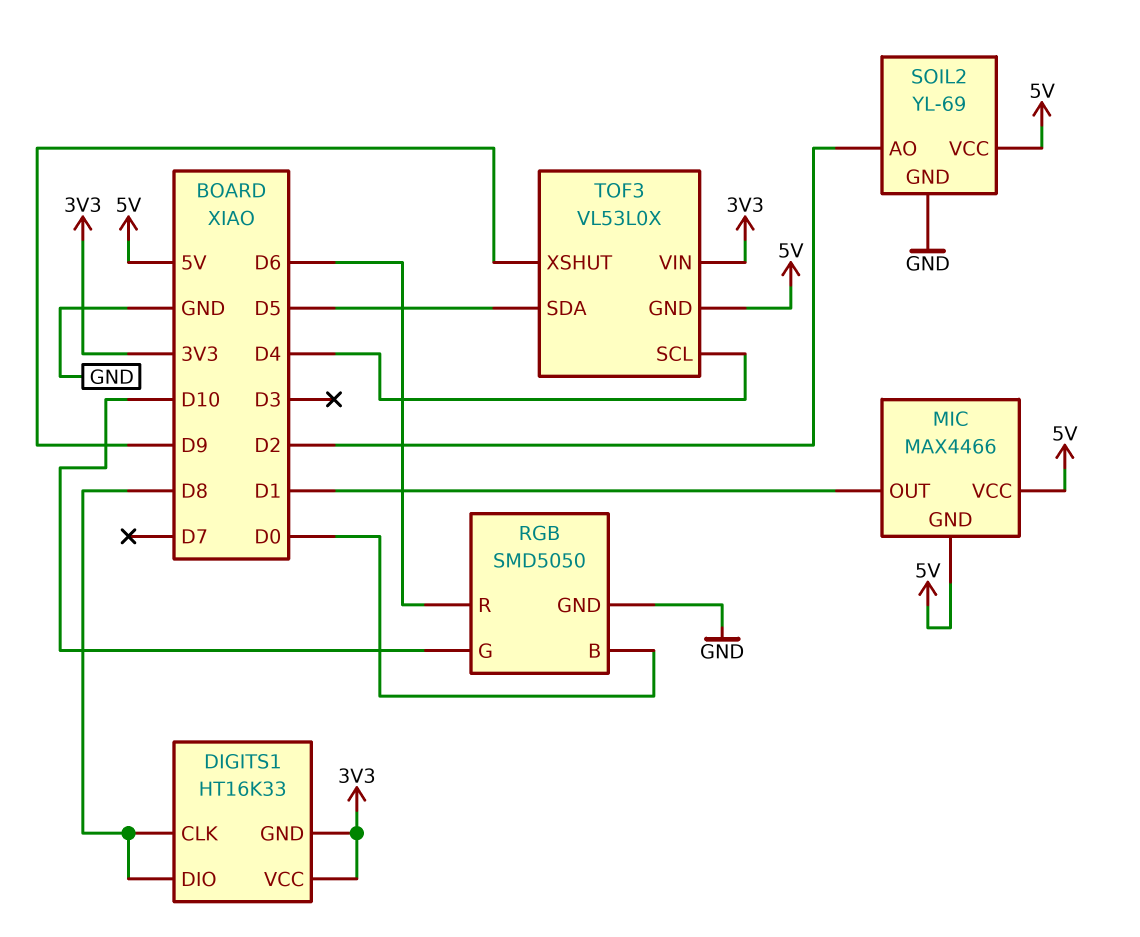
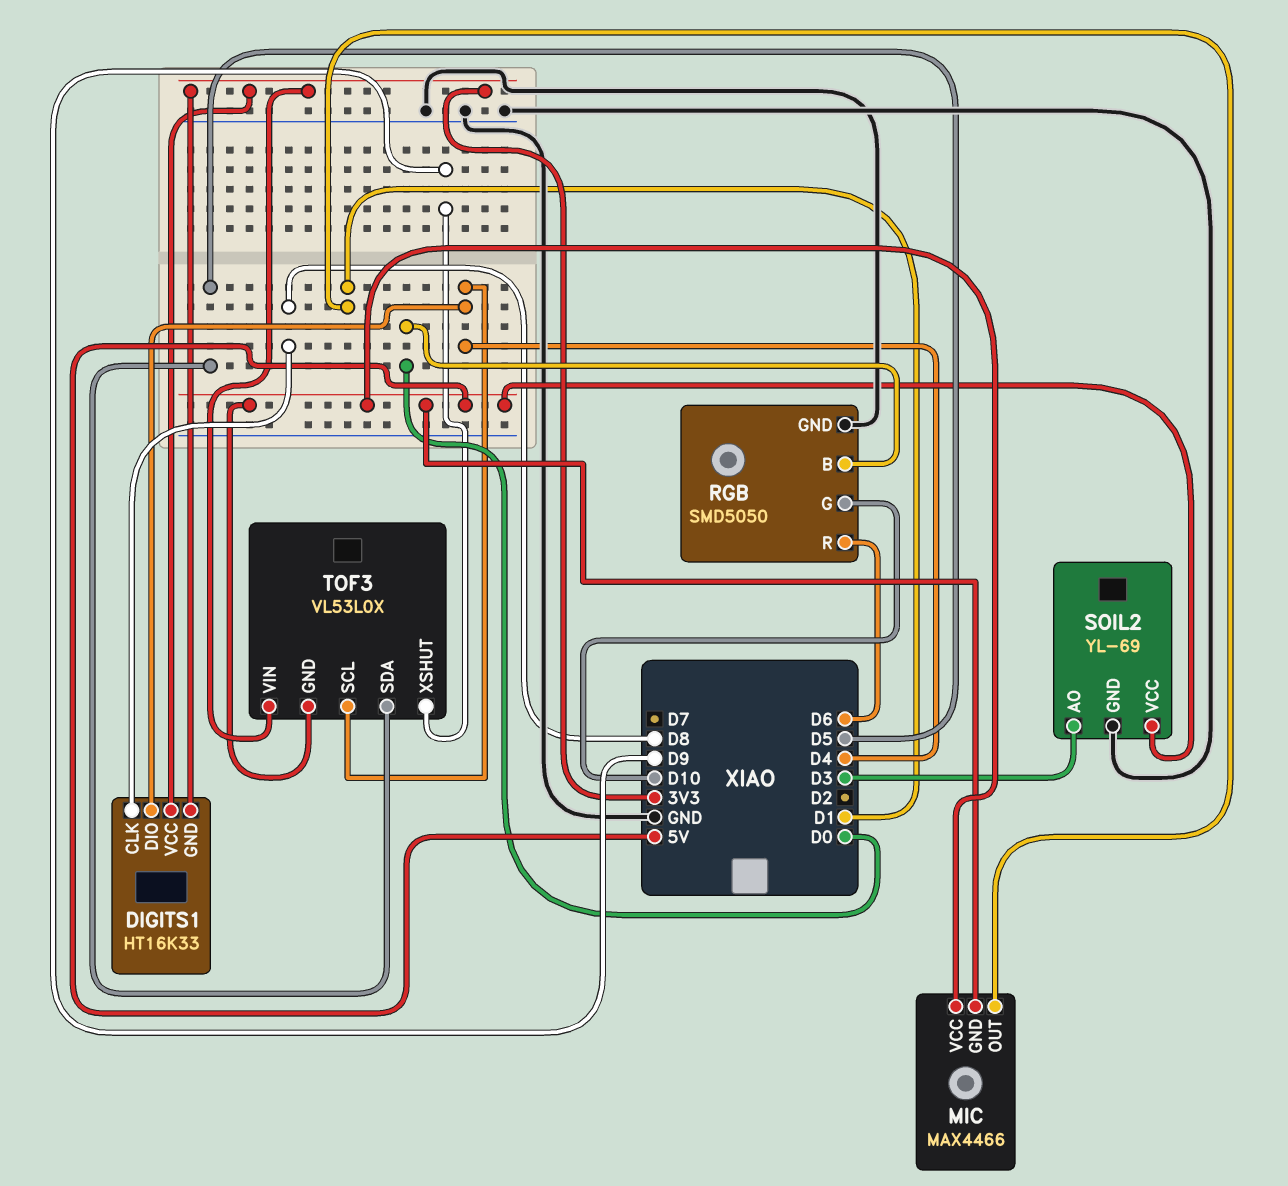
DIGITS1 pin DIO: D8 -> D4
SOIL2 pin AO: D2 -> D3

